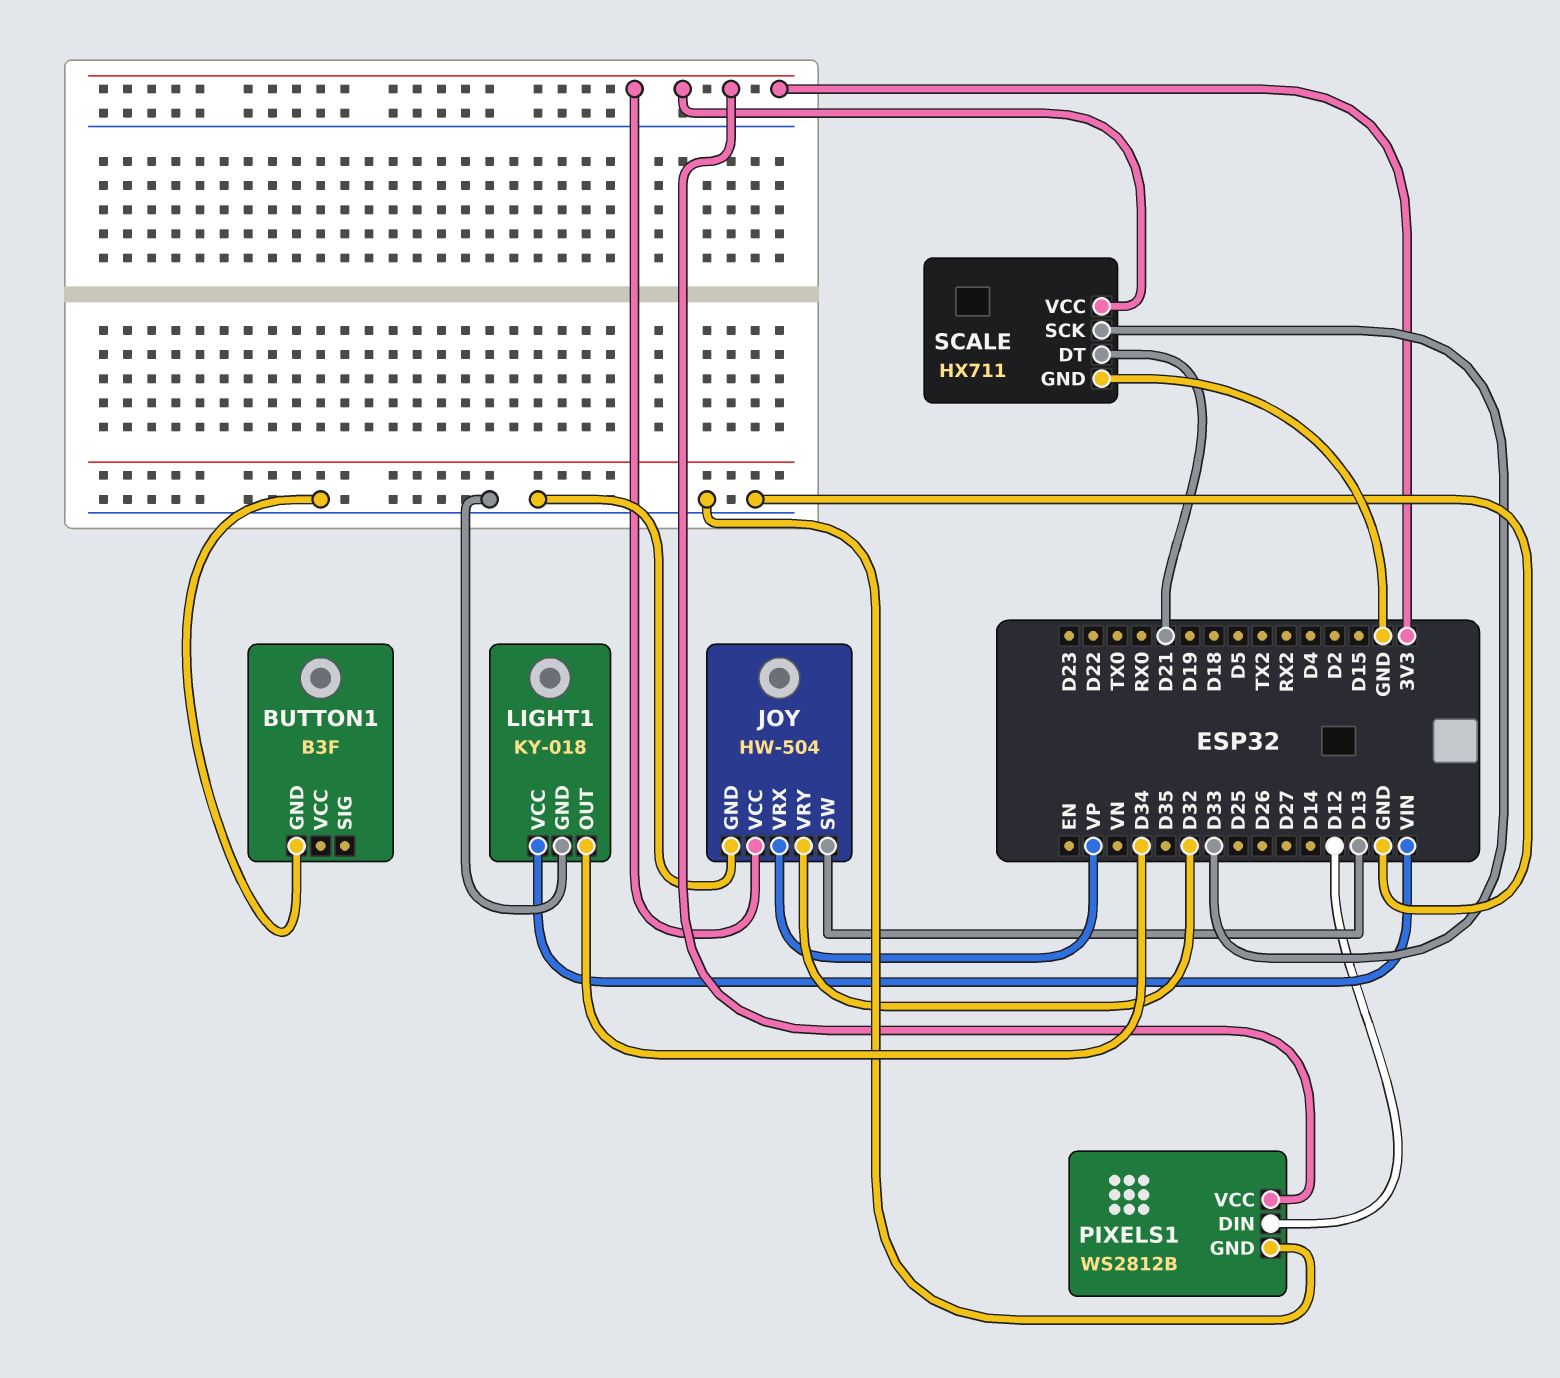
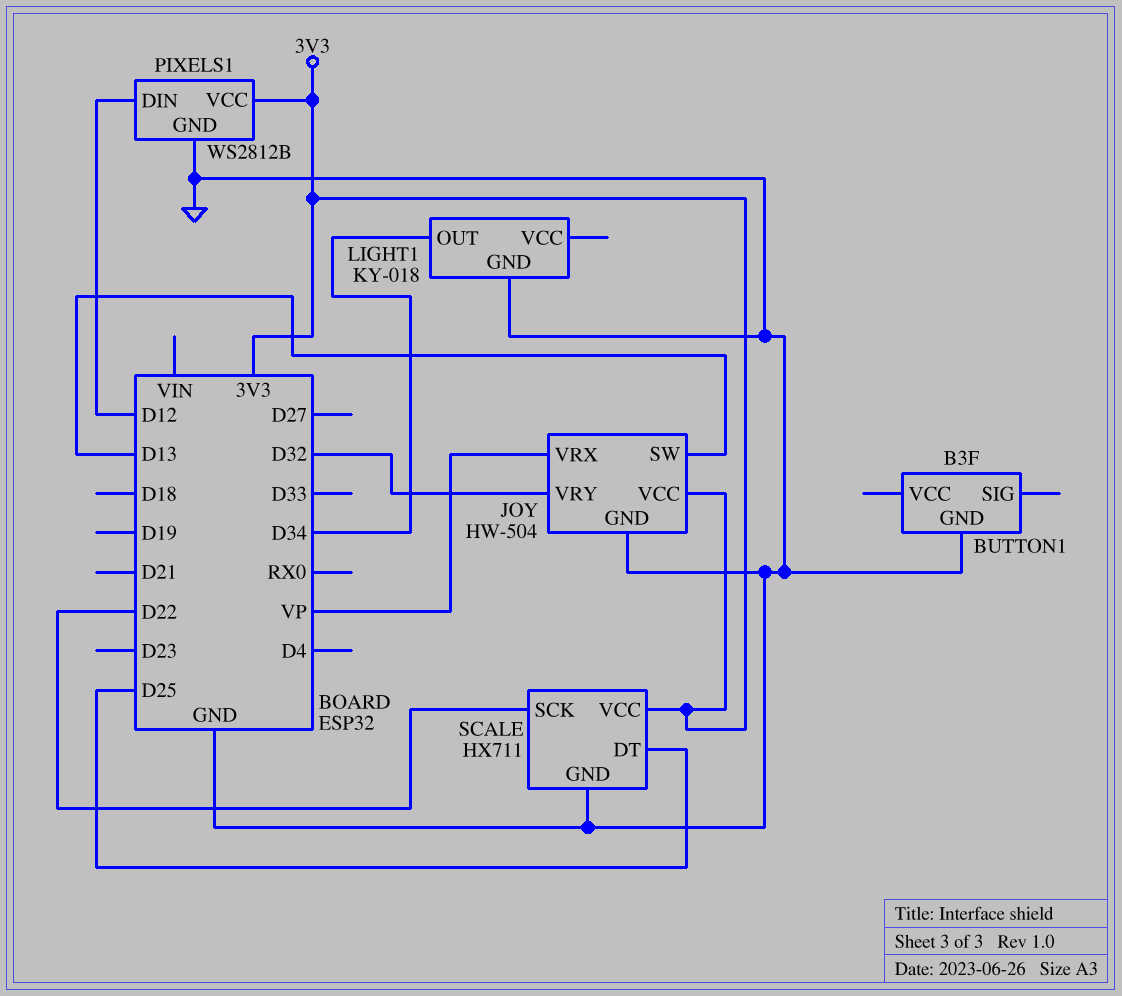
LIGHT1 pin VCC: VIN -> none
SCALE pin DT: D21 -> D25
SCALE pin SCK: D33 -> D22

